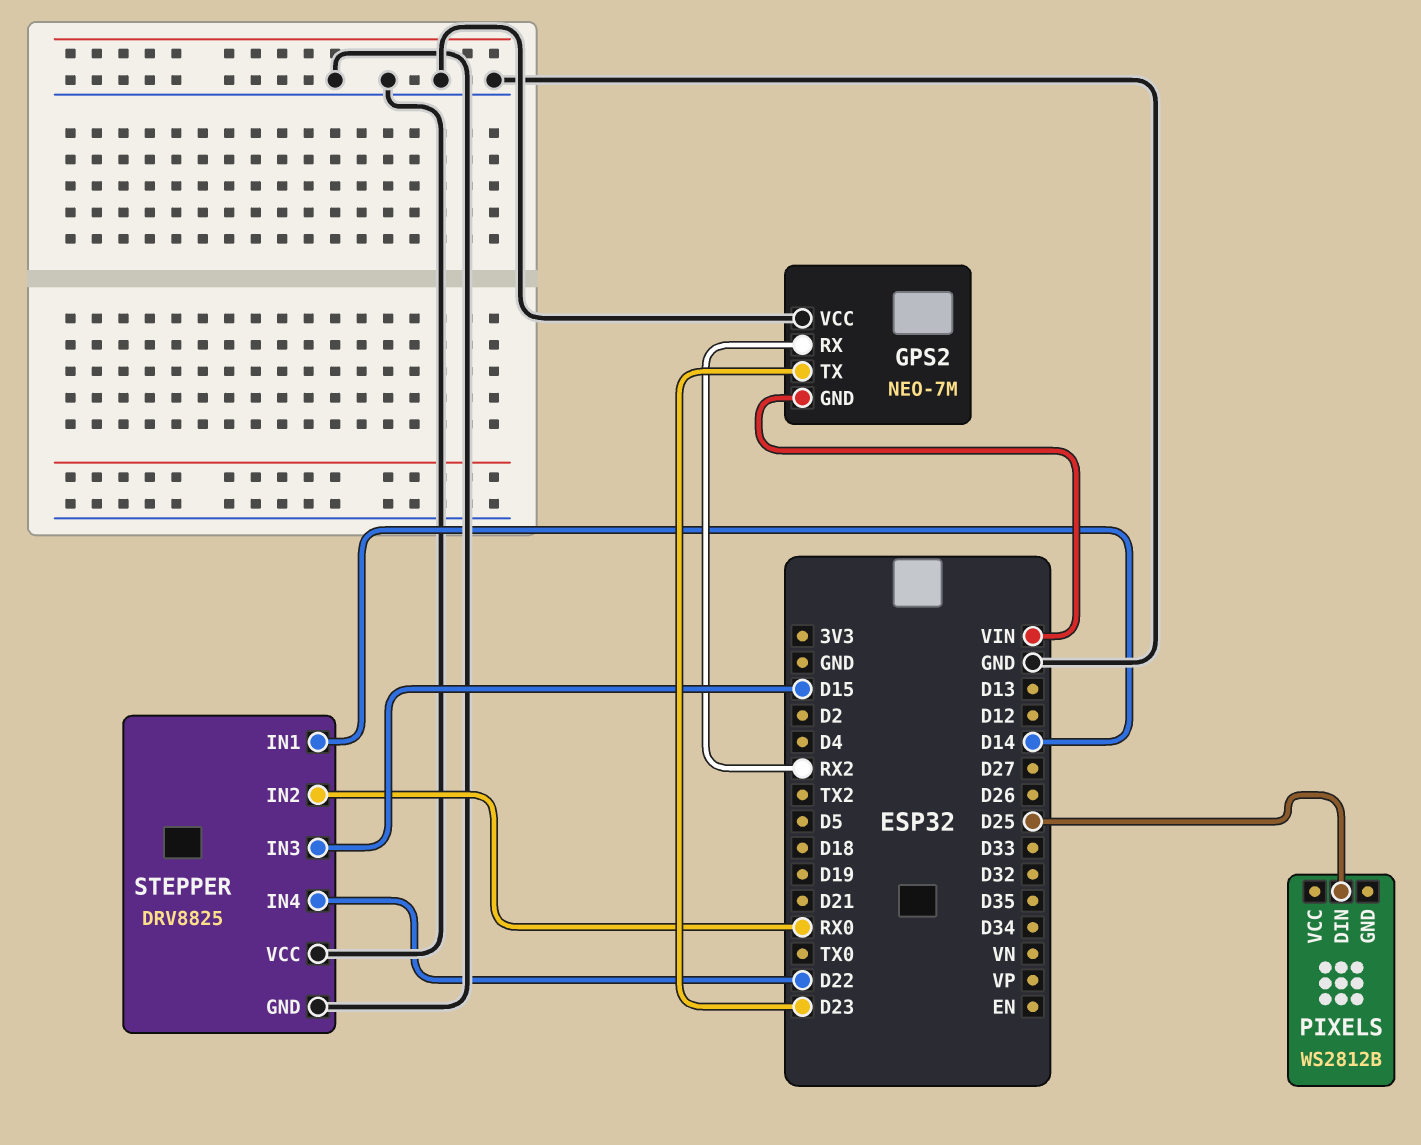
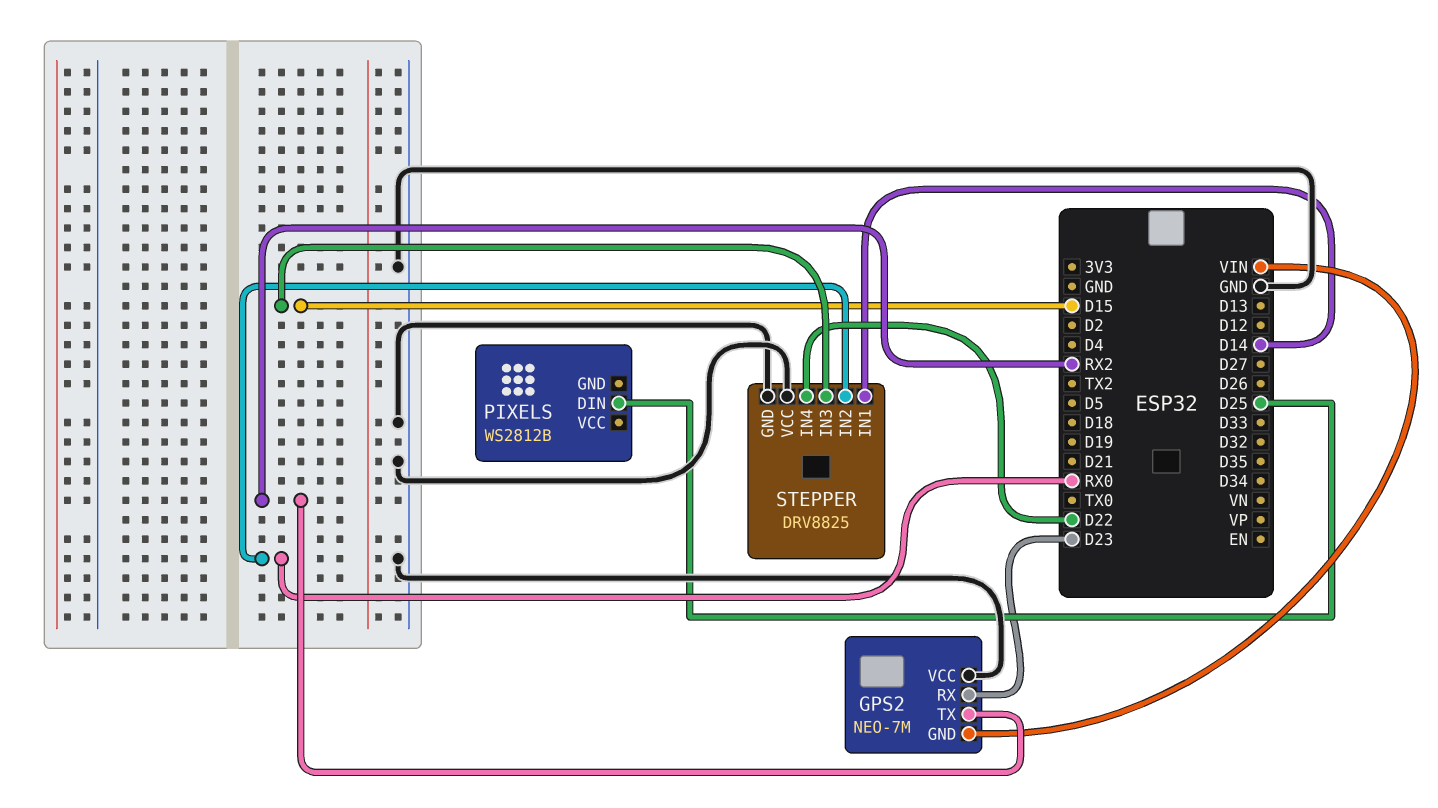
GPS2 pin RX: RX2 -> D23
GPS2 pin TX: D23 -> RX2

